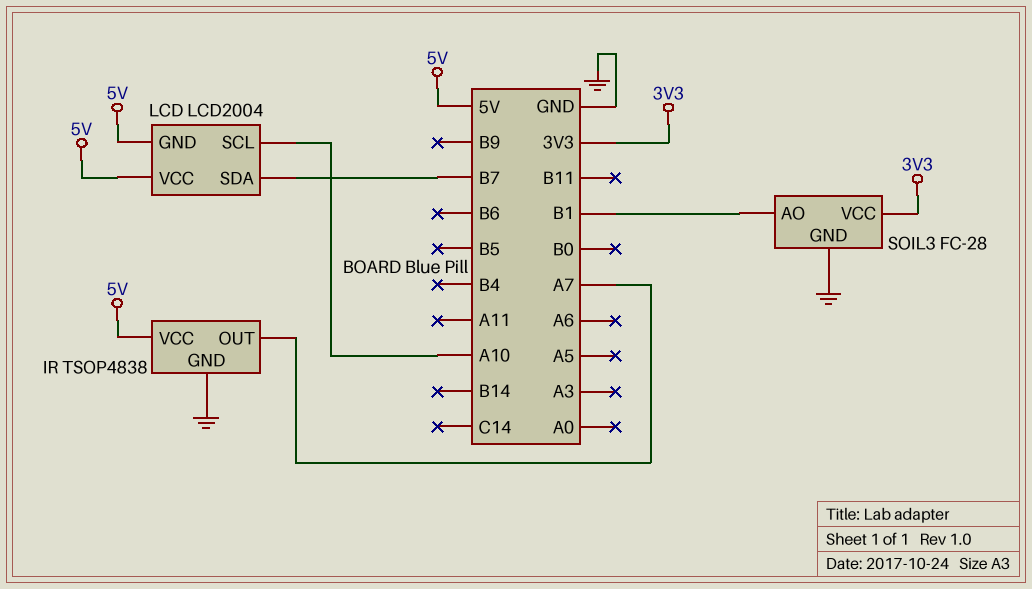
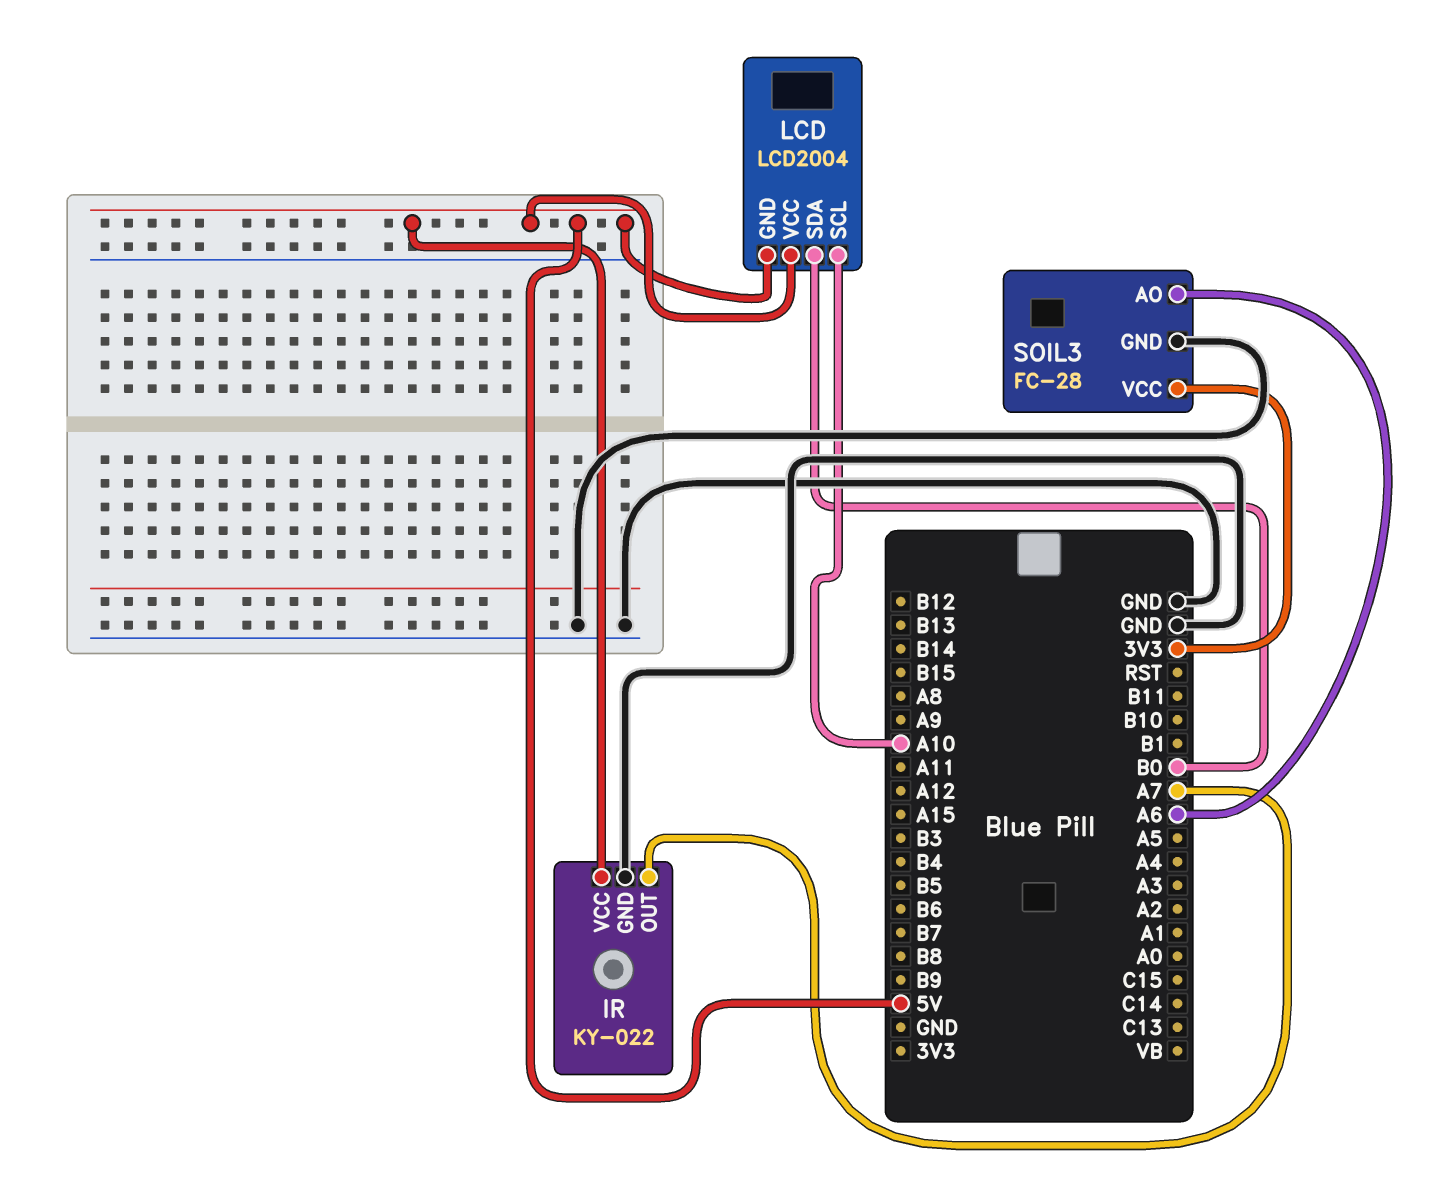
IR: TSOP4838 -> KY-022
LCD pin SDA: B7 -> B0
SOIL3 pin AO: B1 -> A6

